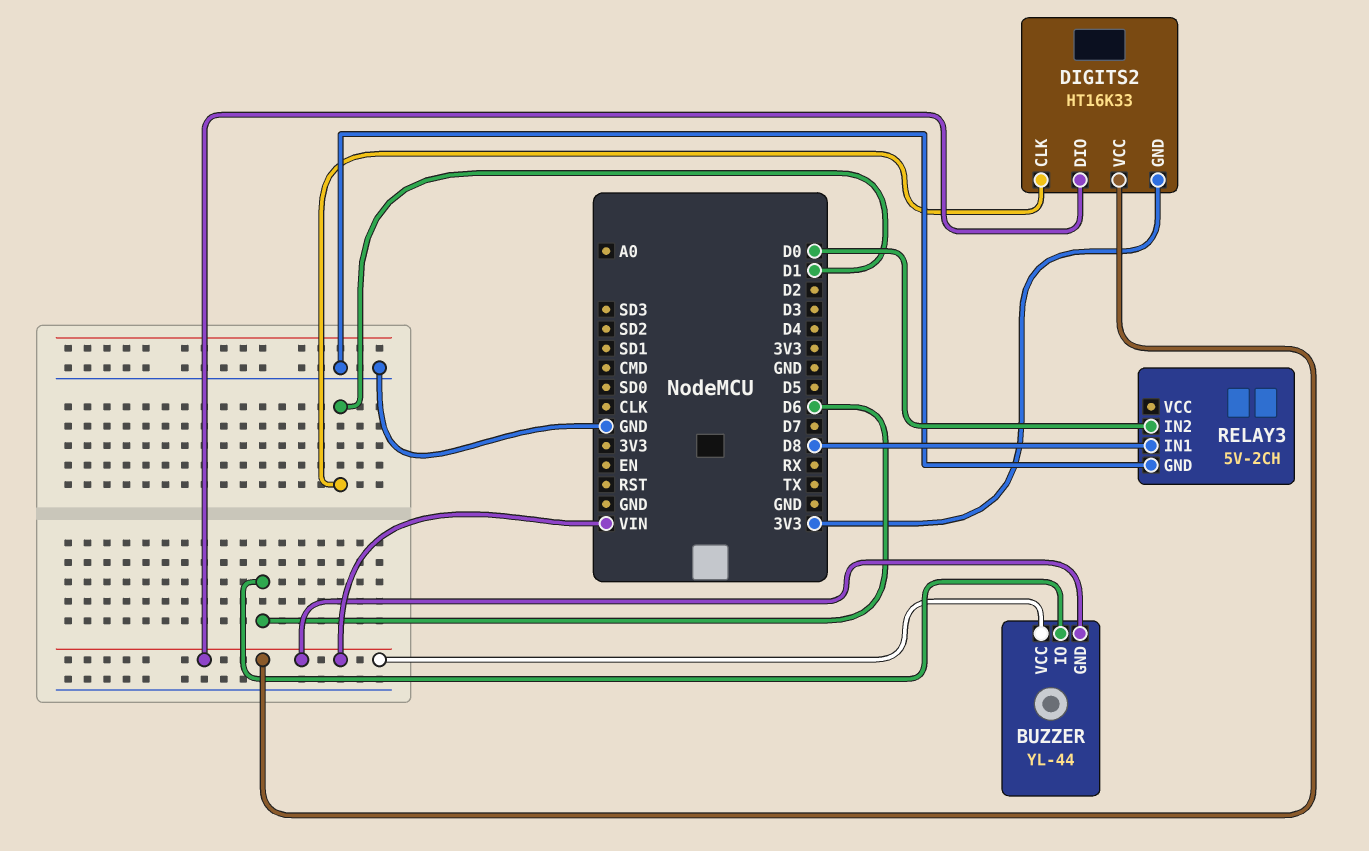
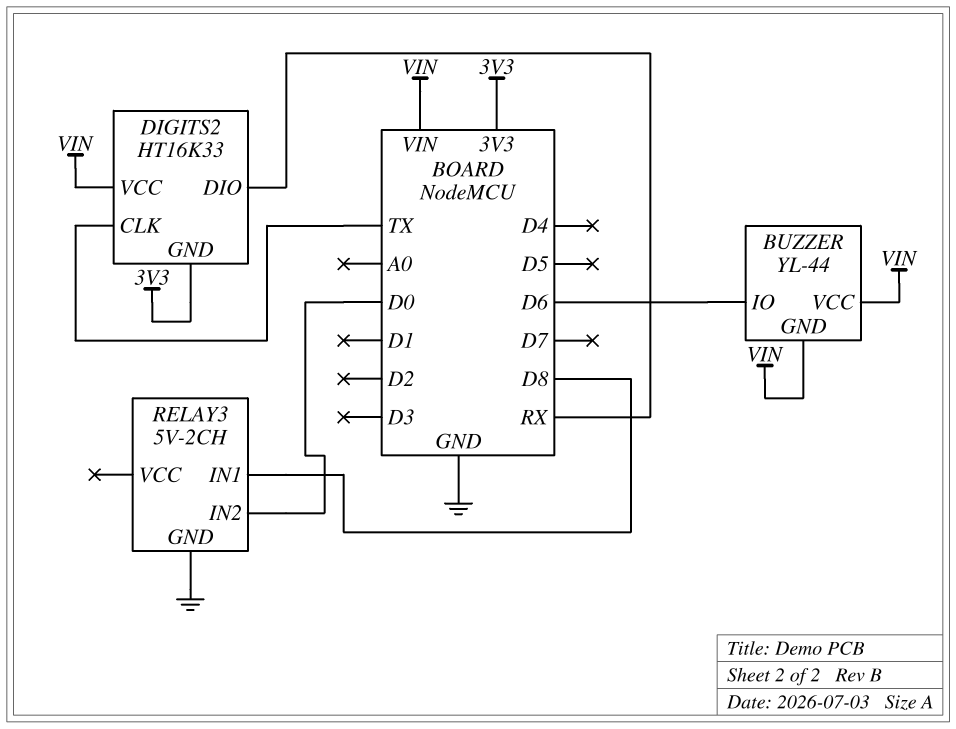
DIGITS2 pin CLK: D1 -> TX
DIGITS2 pin DIO: VIN -> RX

